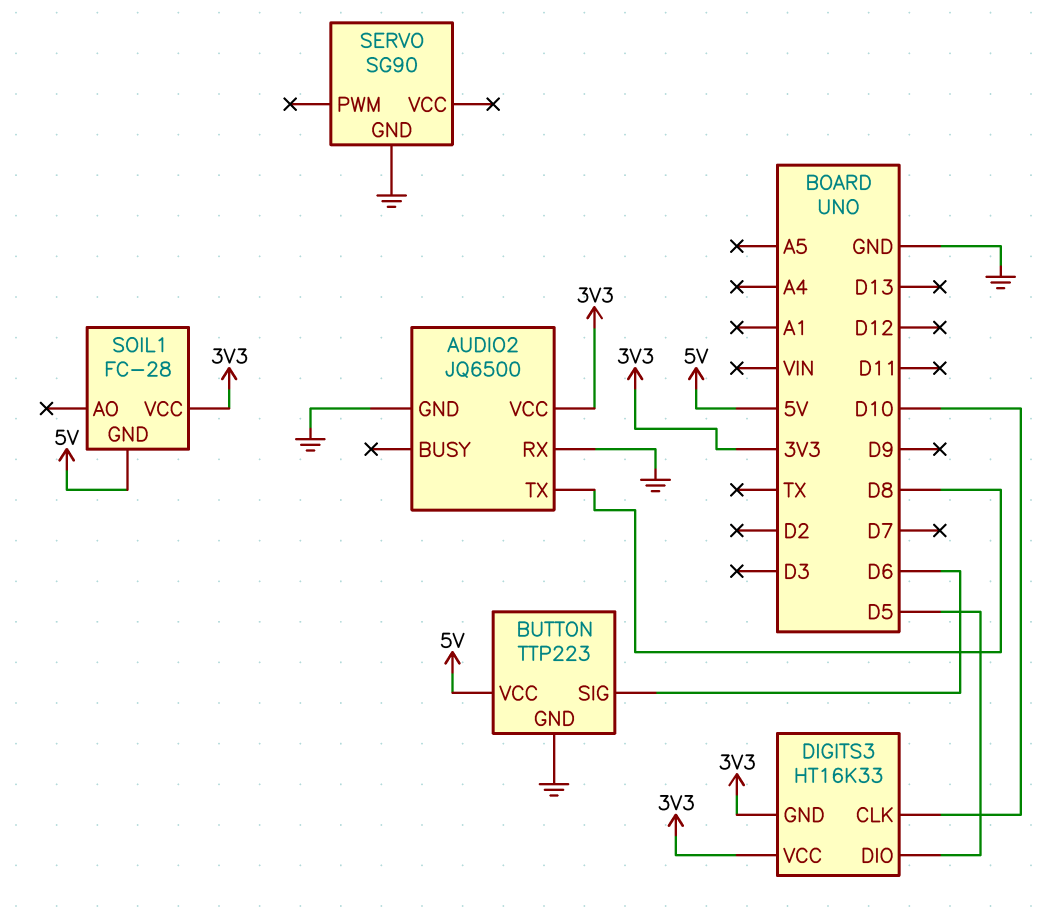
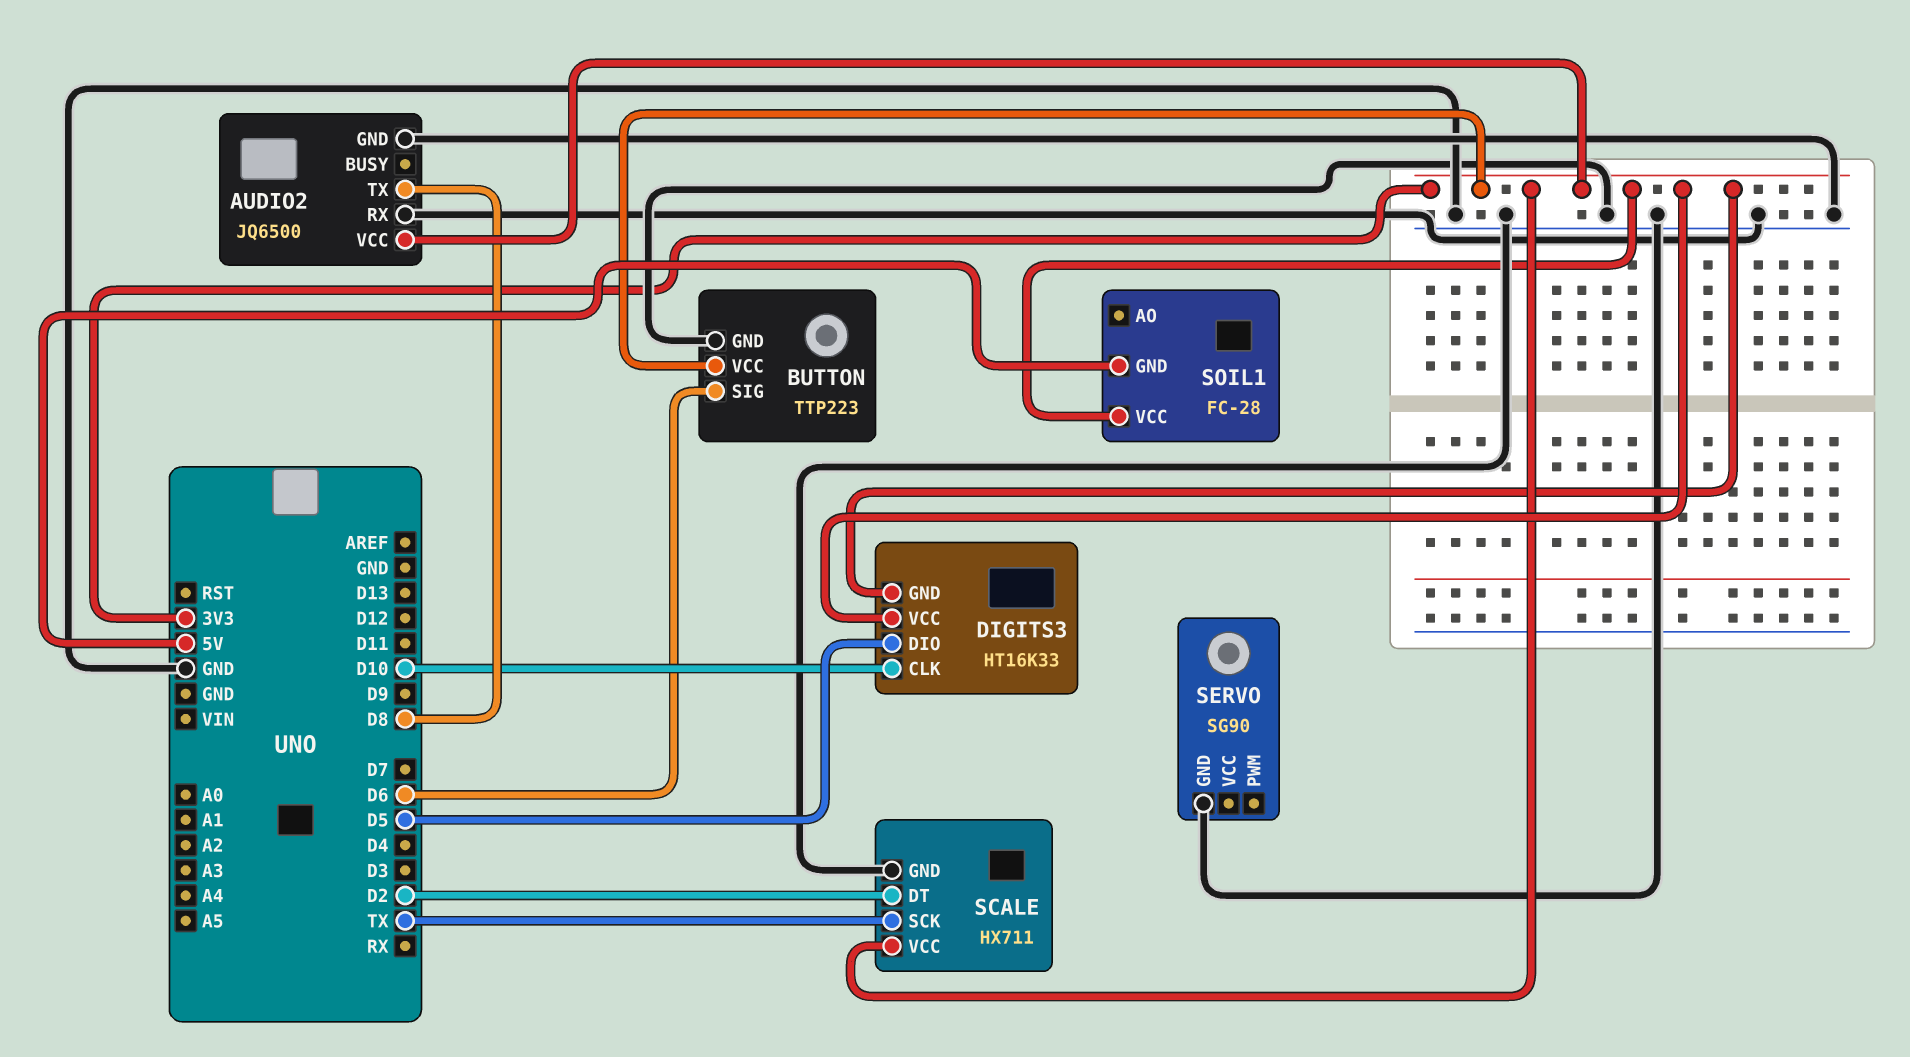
BUTTON pin VCC: 5V -> 3V3
SCALE: none -> HX711
SCALE pin DT: none -> D2
SCALE pin GND: none -> GND
SCALE pin SCK: none -> TX
SCALE pin VCC: none -> 3V3

